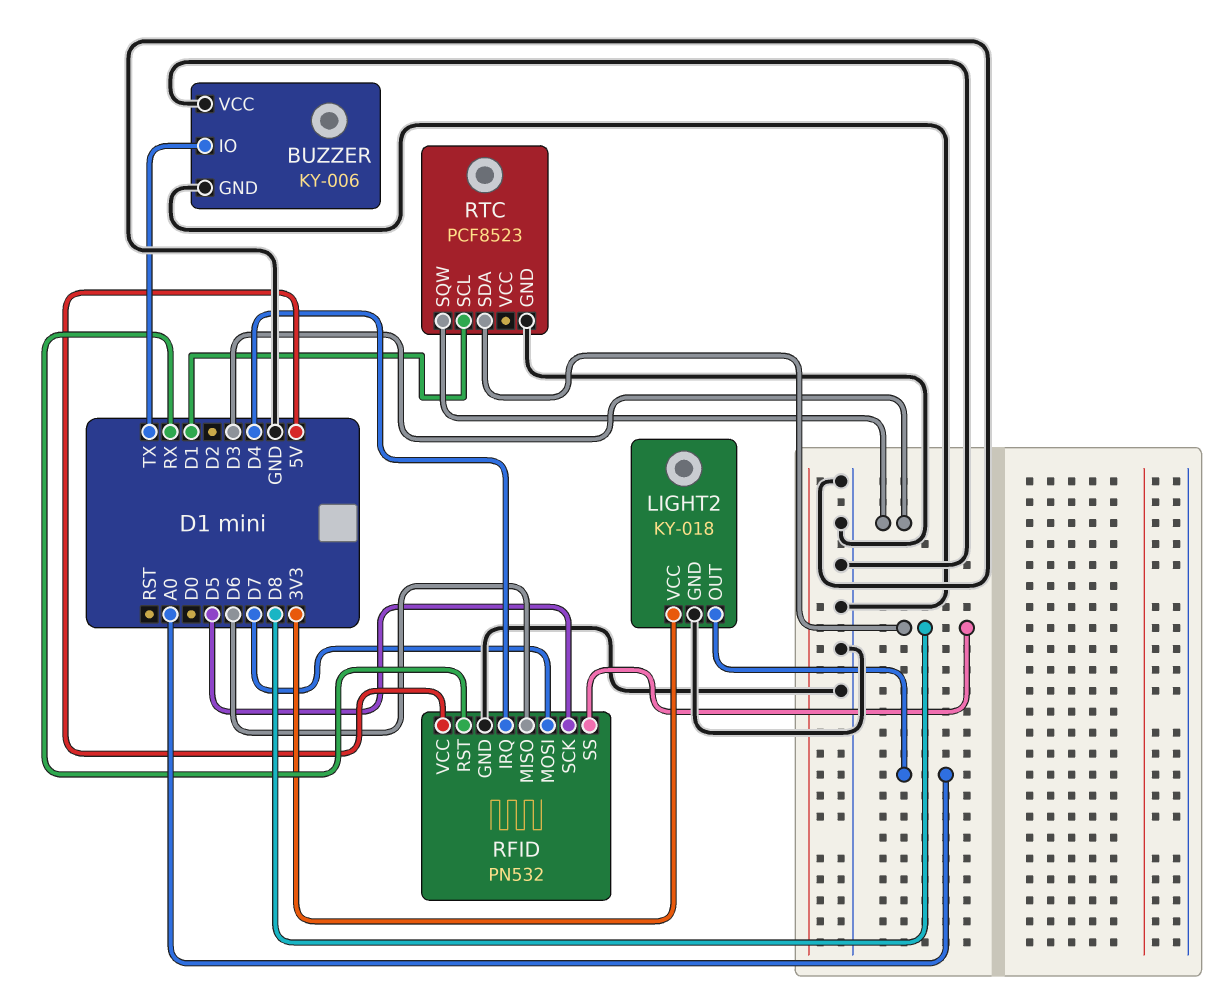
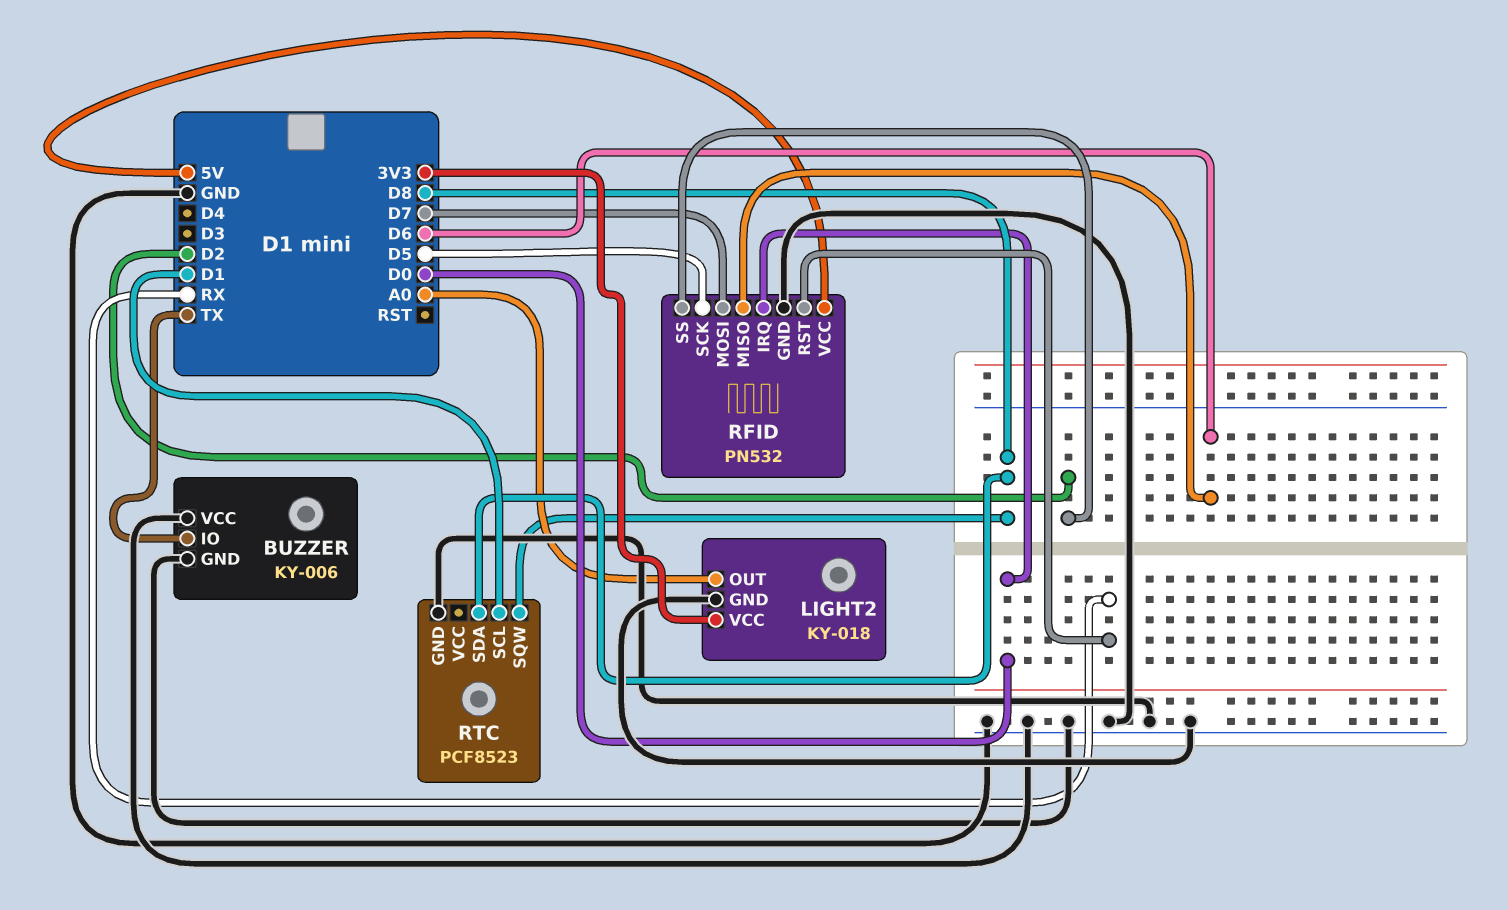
RFID pin IRQ: D4 -> D0
RFID pin SS: D8 -> D2
RTC pin SQW: D3 -> D8

